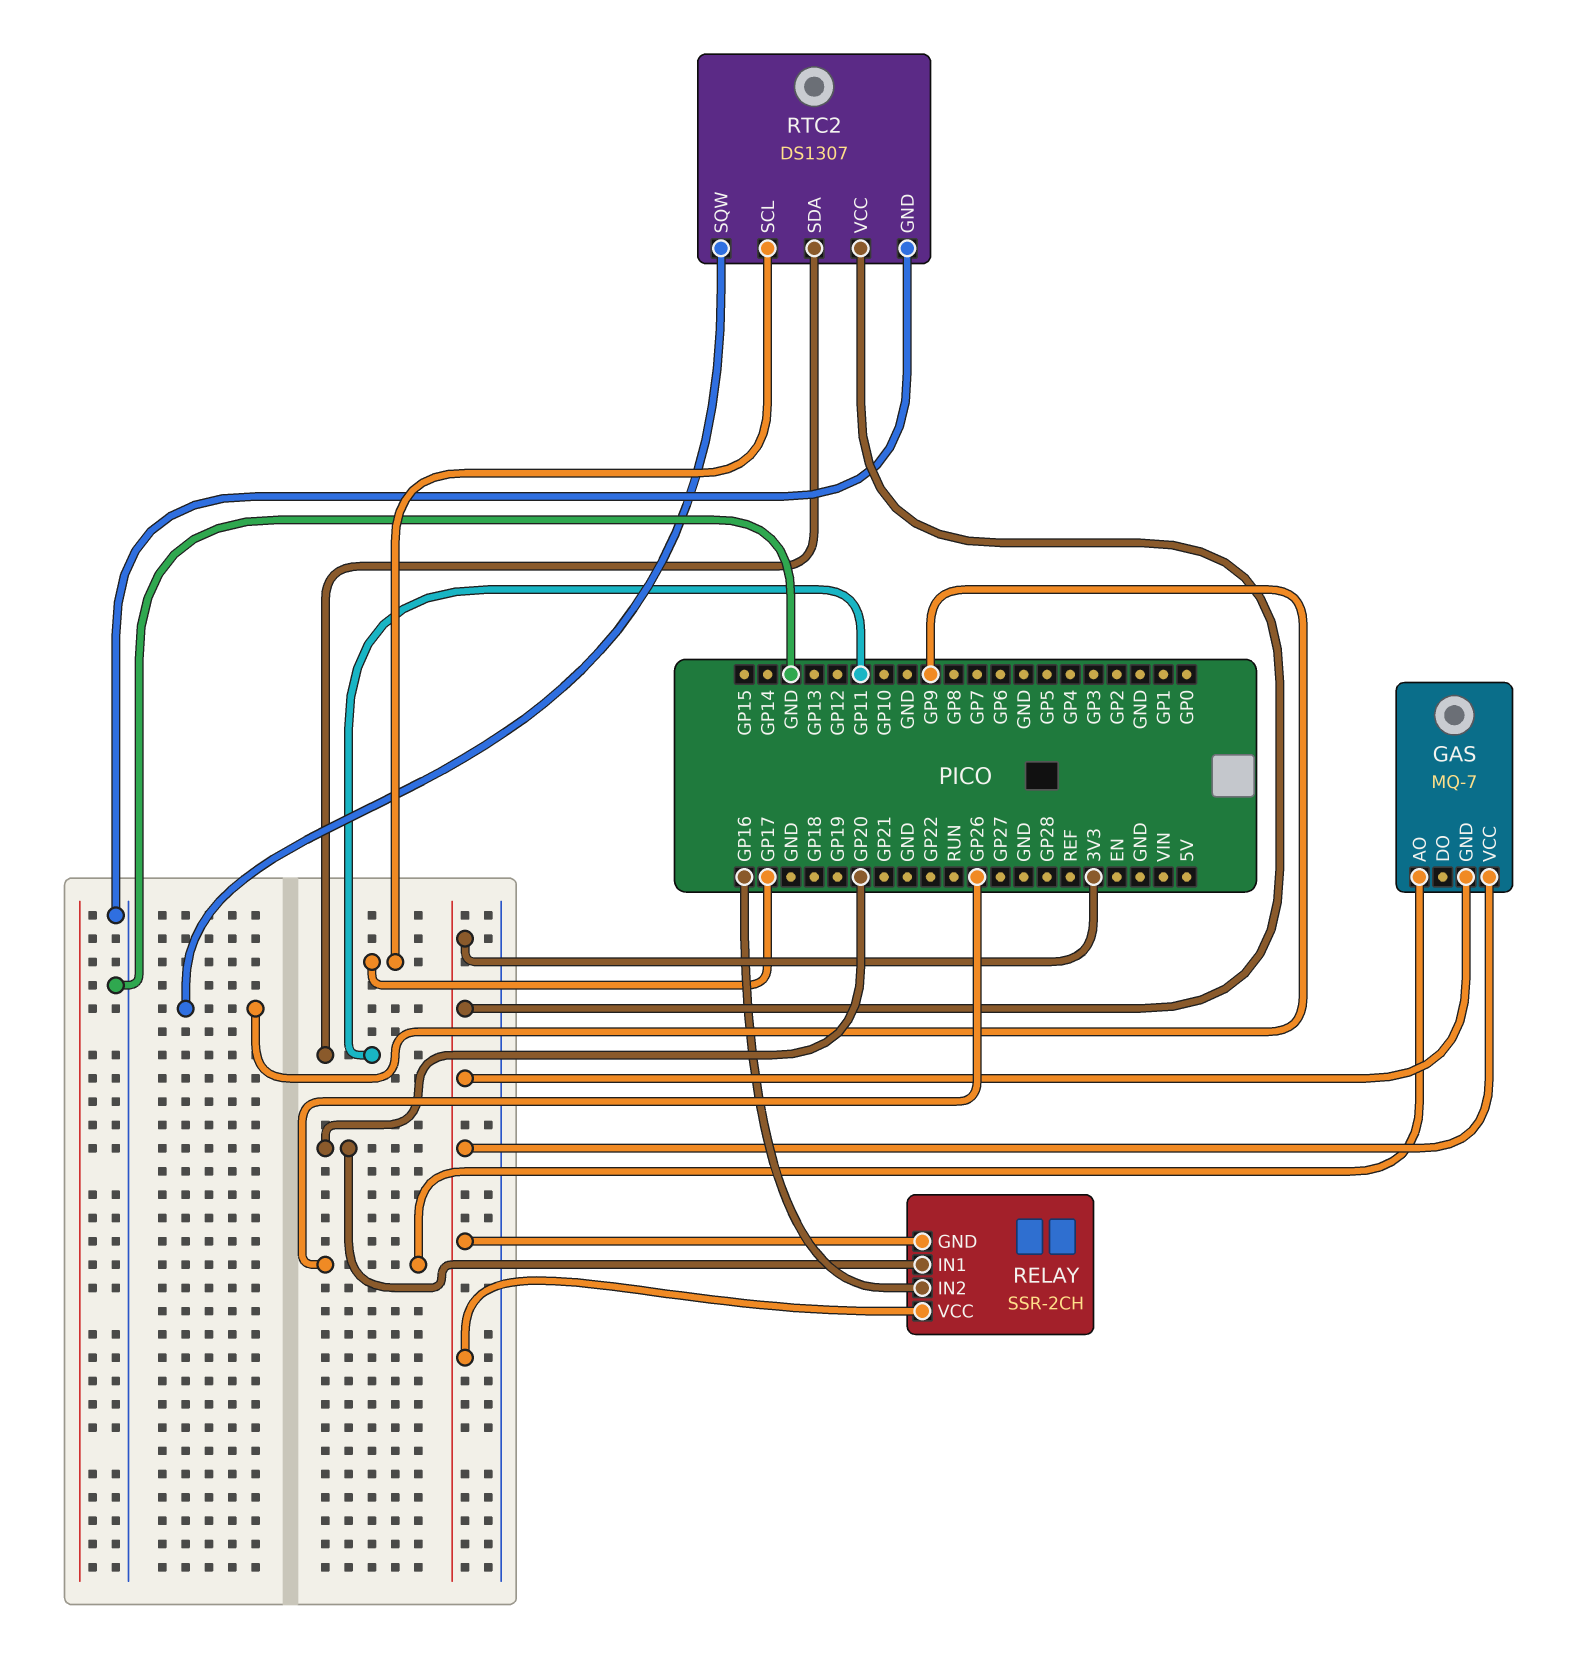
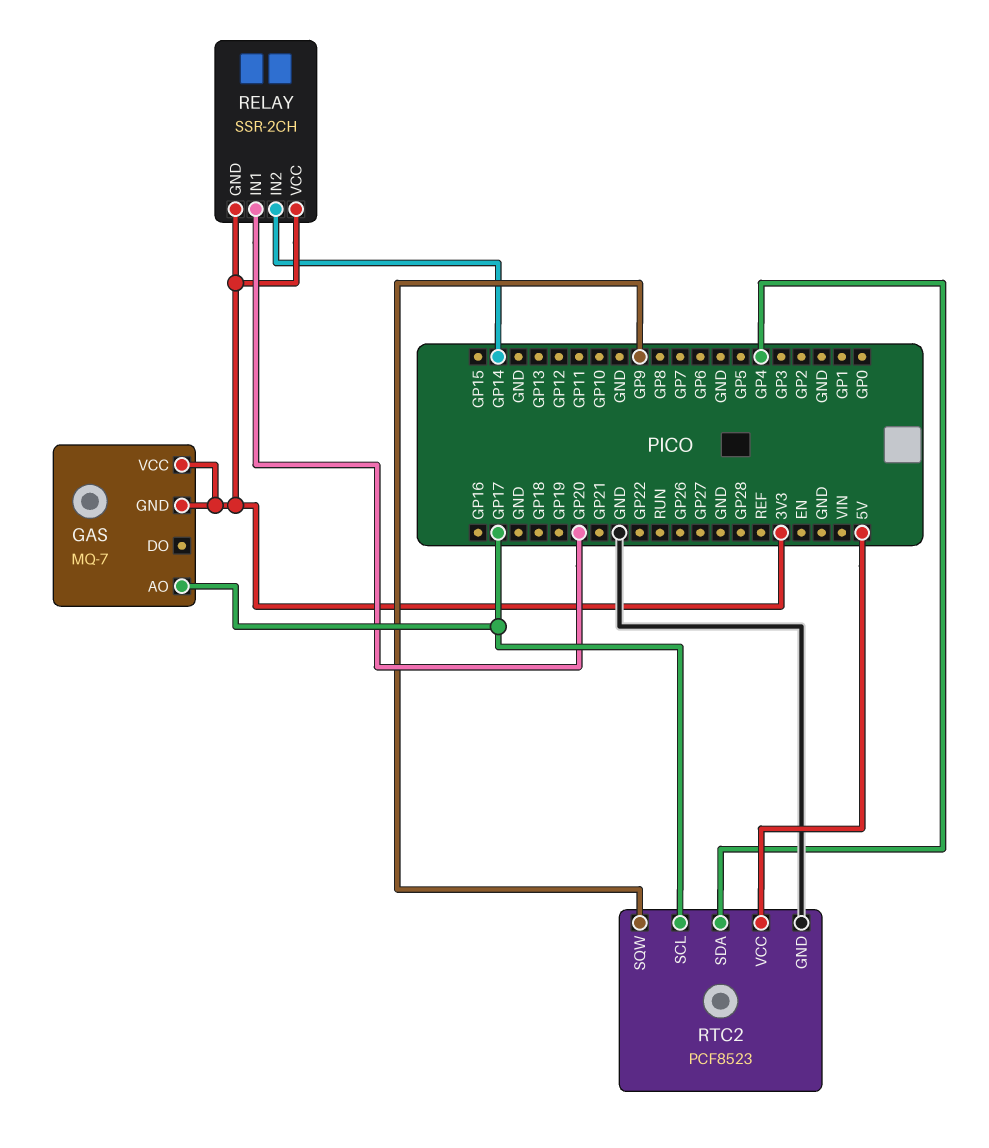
GAS pin AO: GP26 -> GP17
RELAY pin IN2: GP16 -> GP14
RTC2: DS1307 -> PCF8523
RTC2 pin SDA: GP11 -> GP4
RTC2 pin VCC: 3V3 -> 5V

